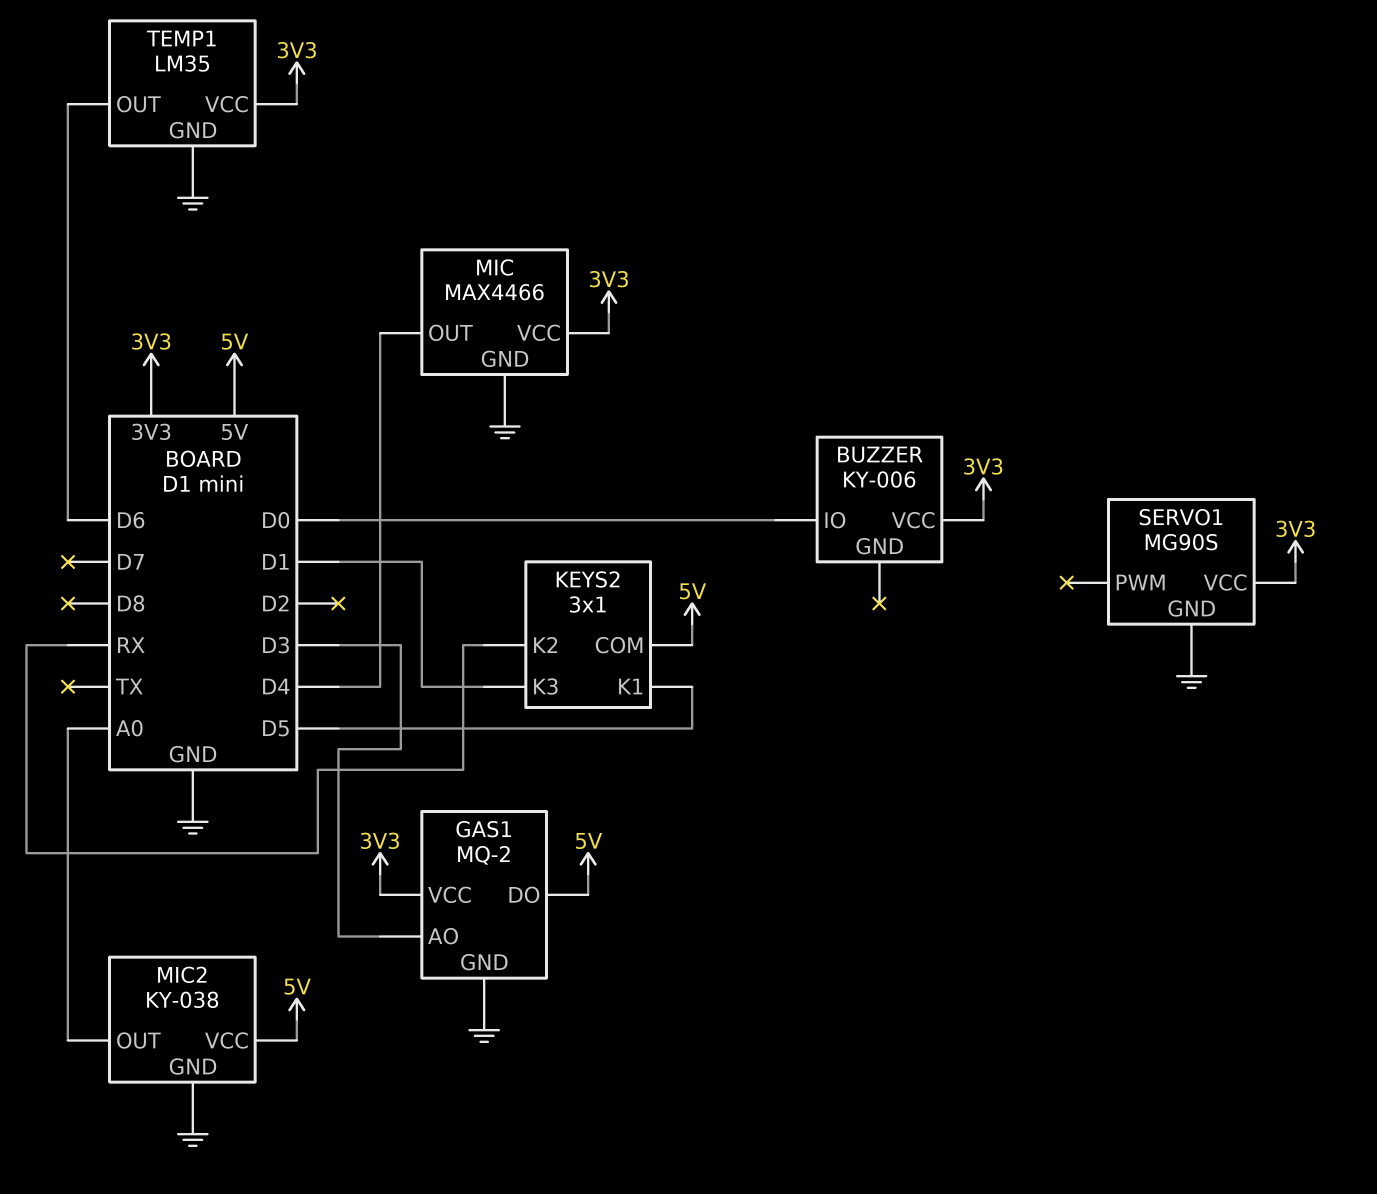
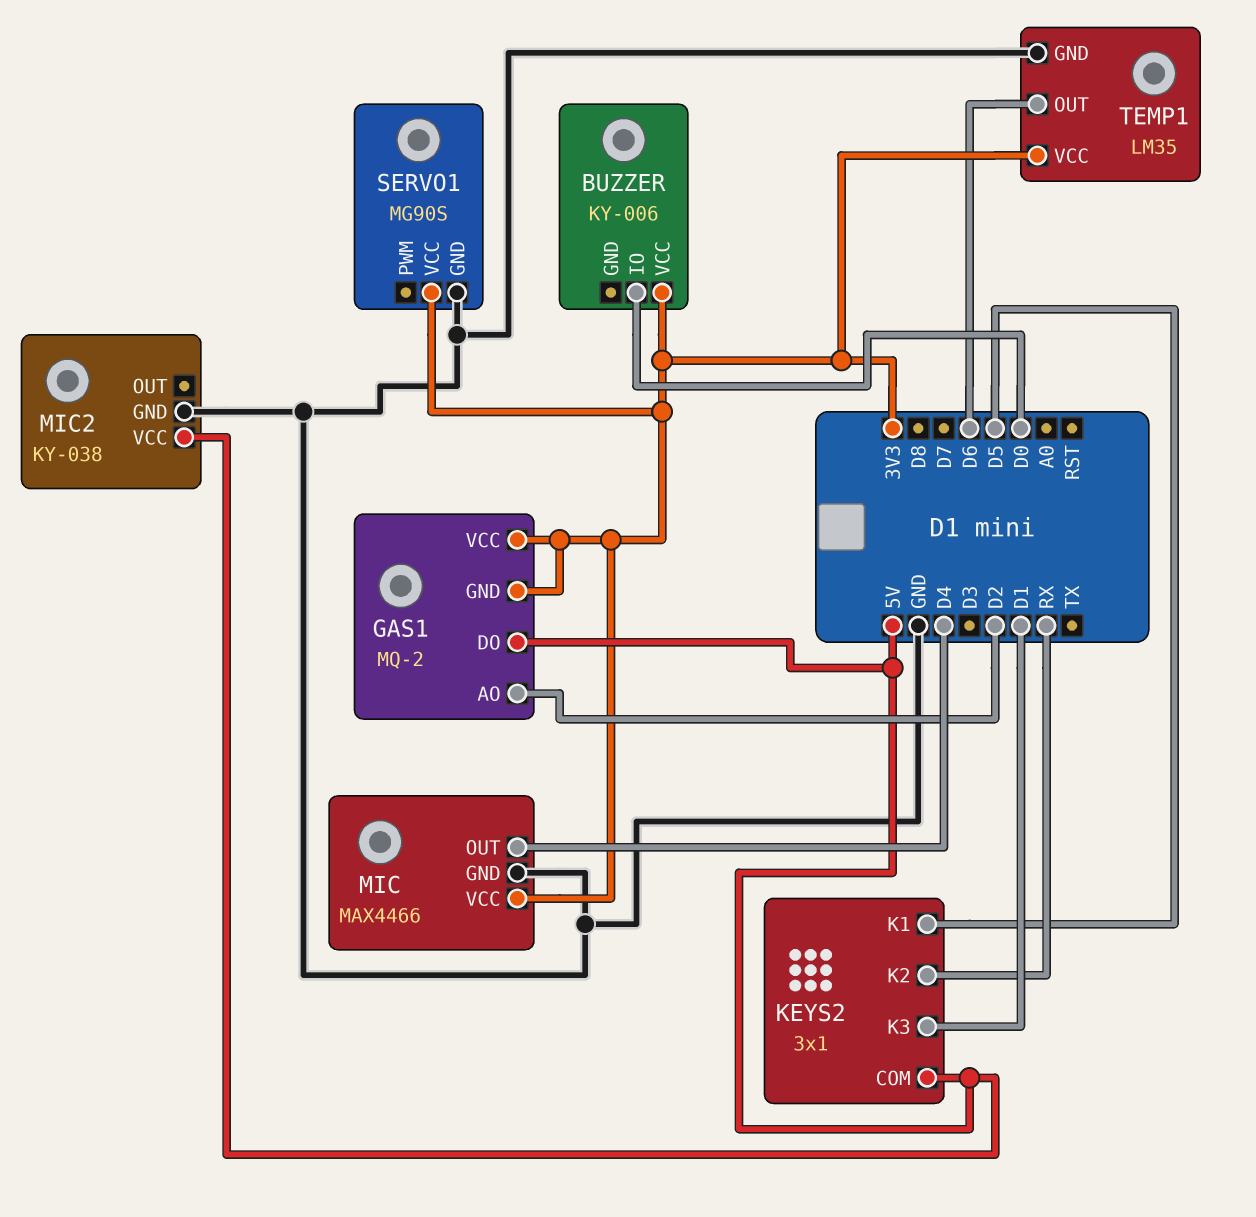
GAS1 pin AO: D3 -> D2
GAS1 pin GND: GND -> 3V3
MIC2 pin OUT: A0 -> none

